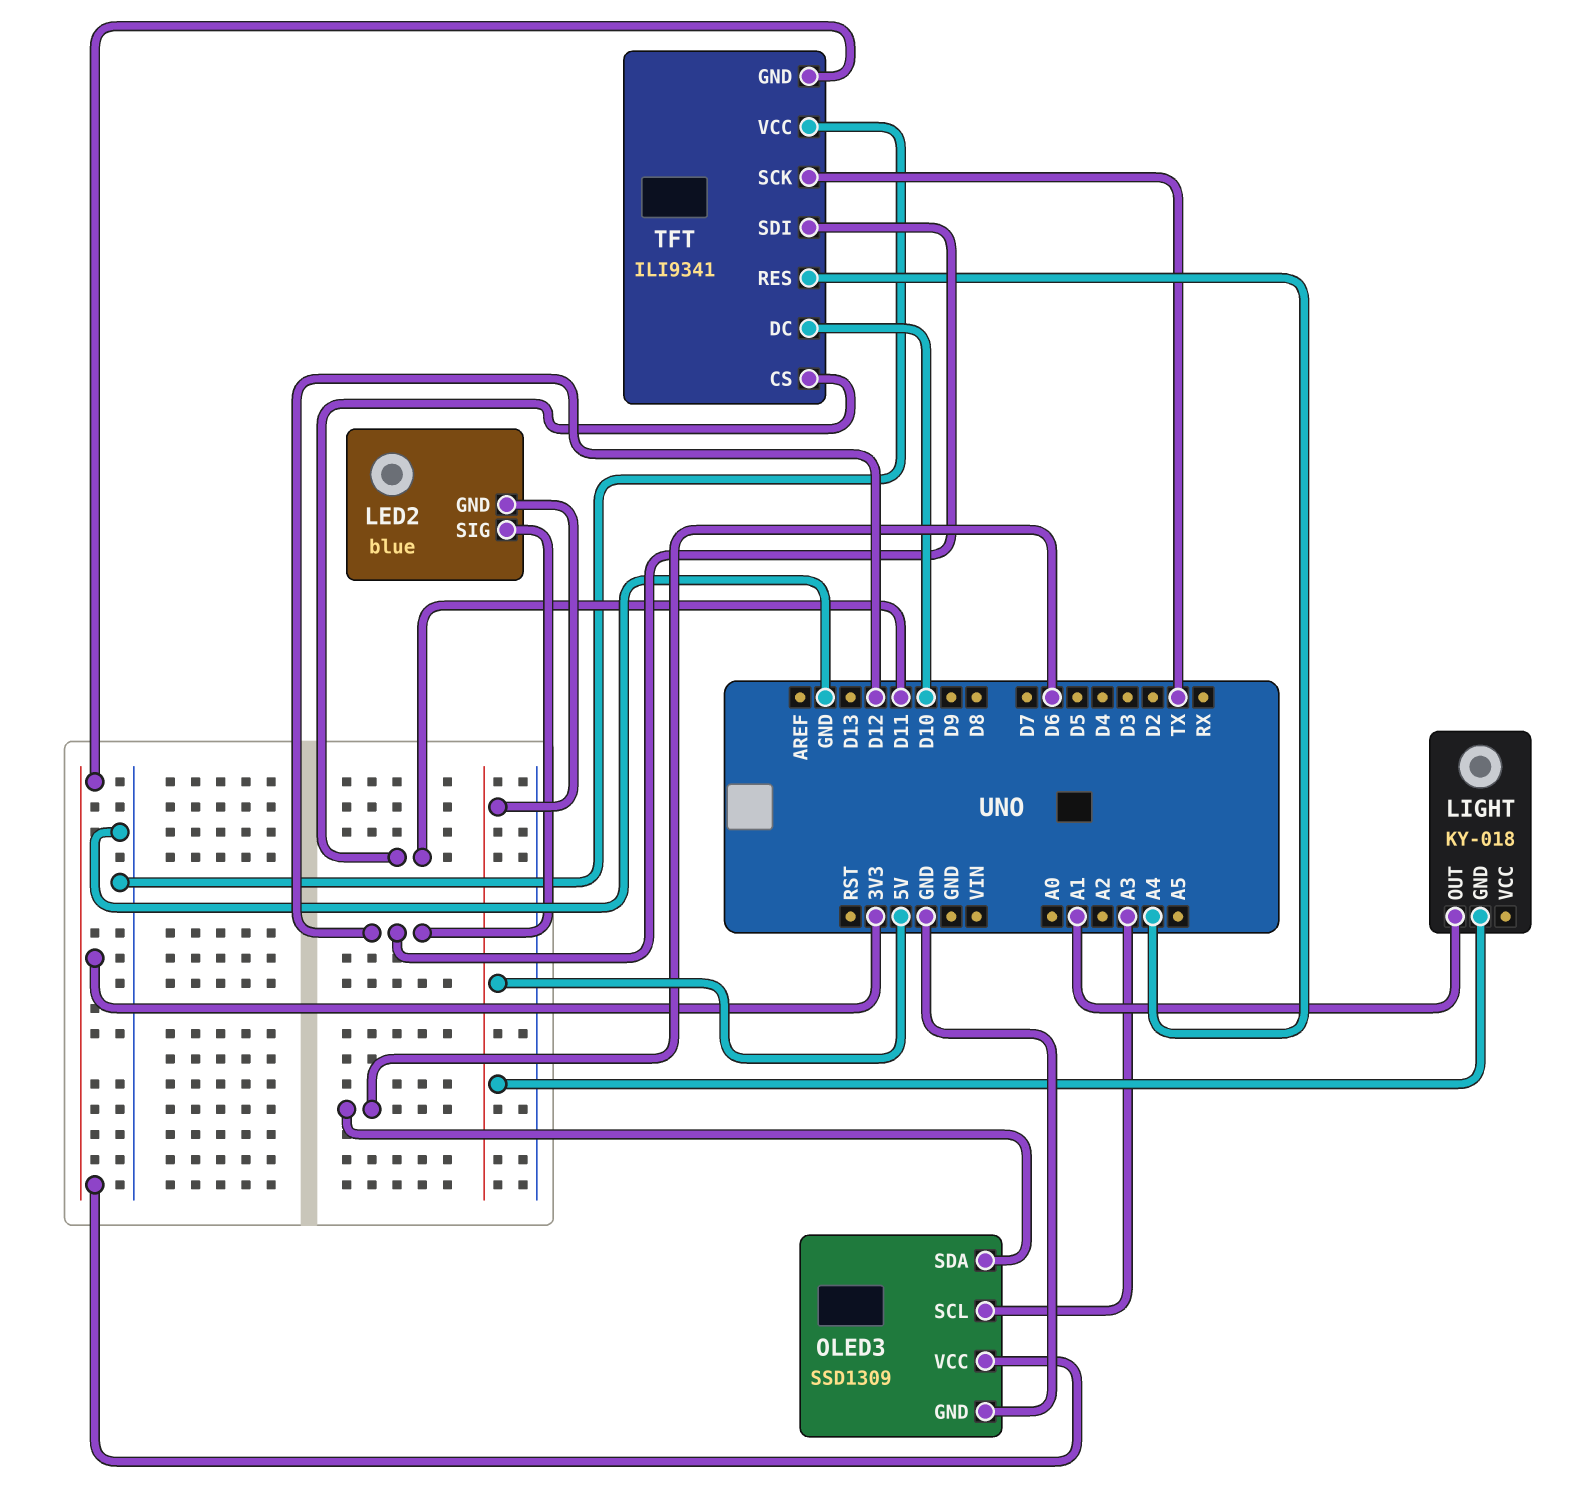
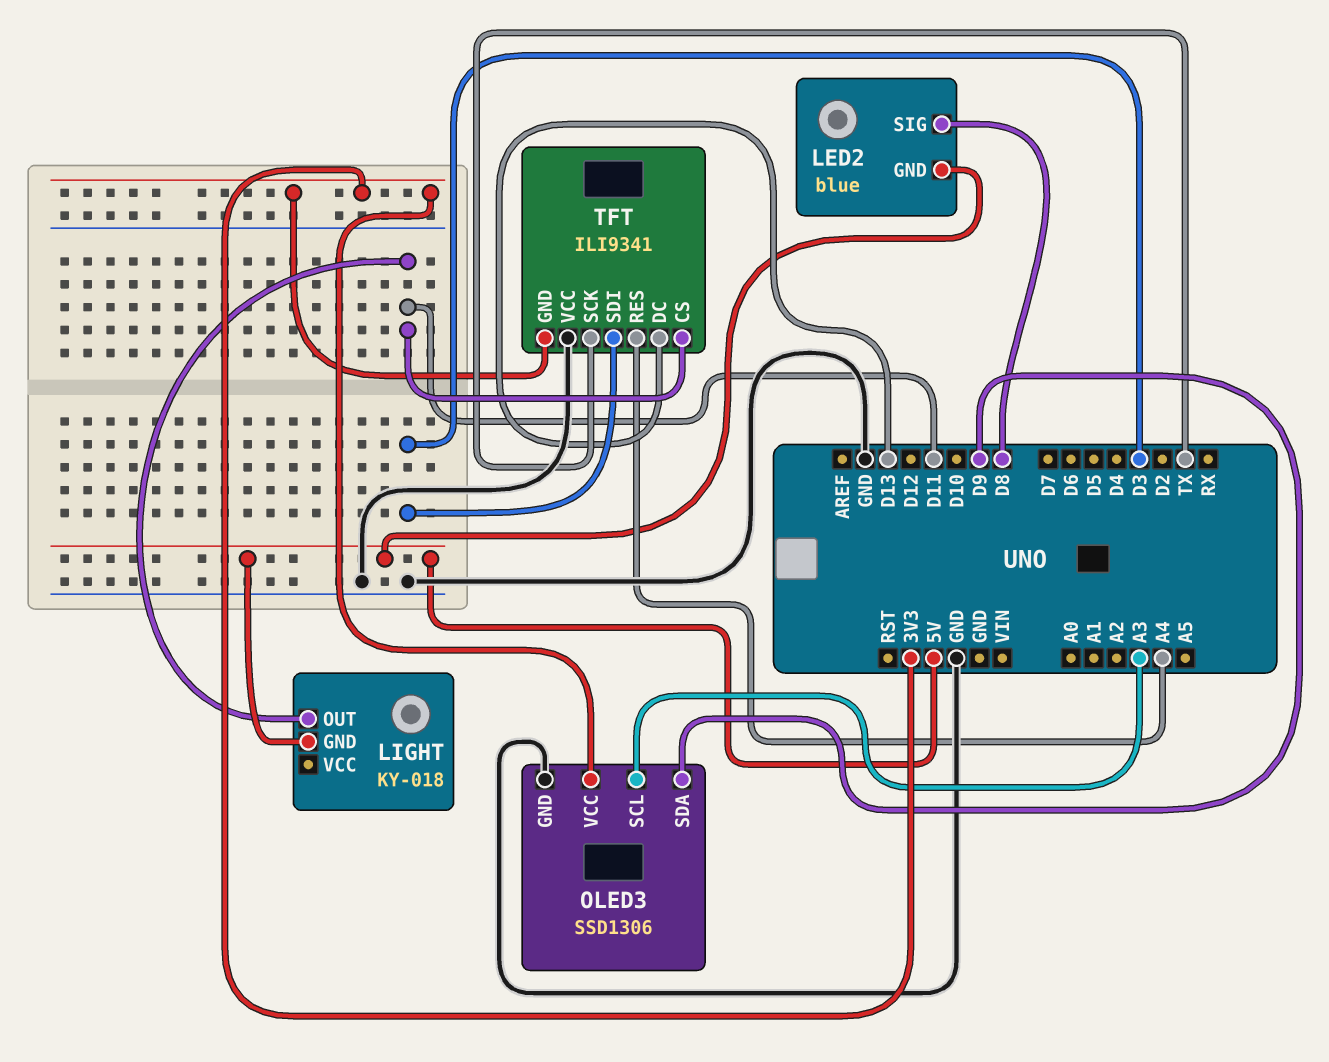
LED2 pin SIG: D12 -> D8
LIGHT pin OUT: A1 -> D11
OLED3: SSD1309 -> SSD1306
OLED3 pin SDA: D6 -> D9
TFT pin DC: D10 -> D13
TFT pin SDI: D12 -> D3

